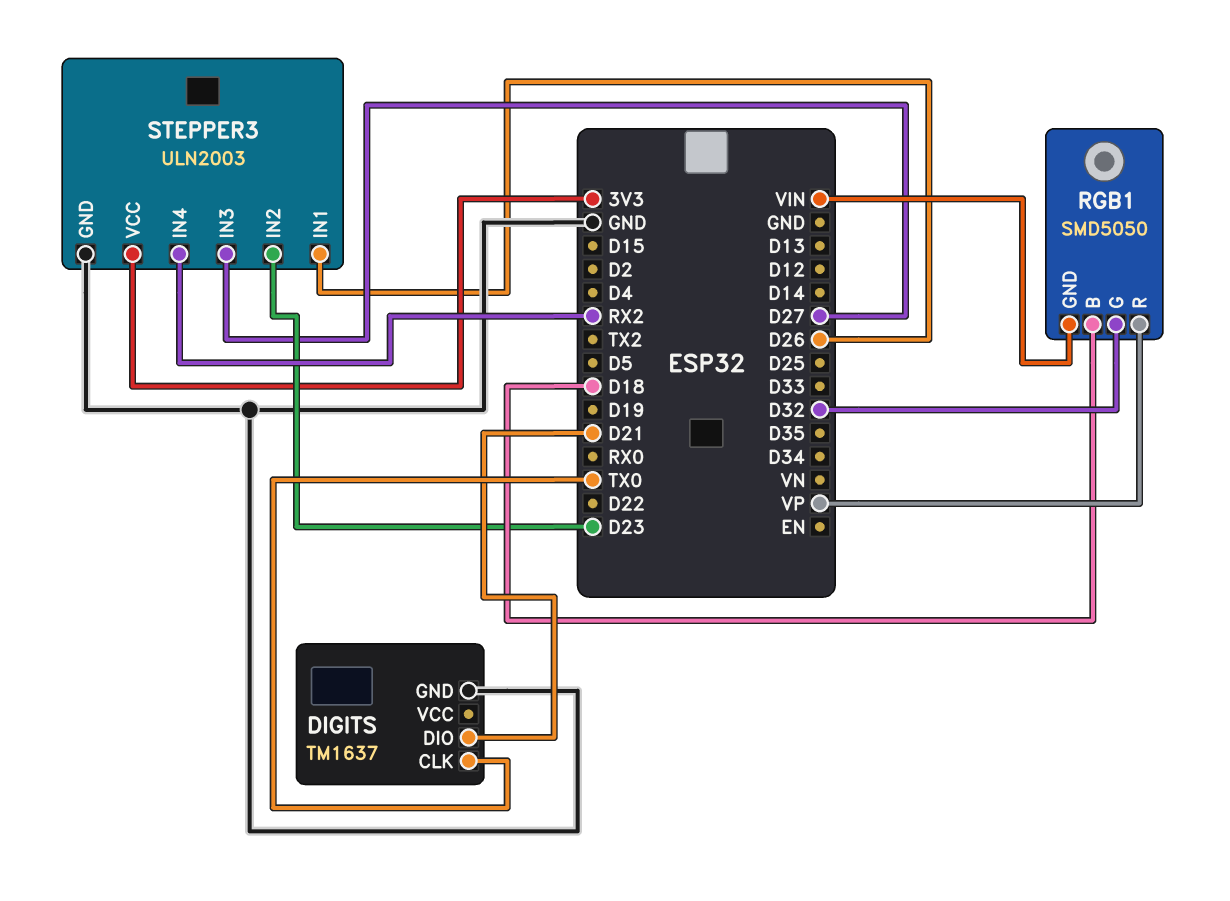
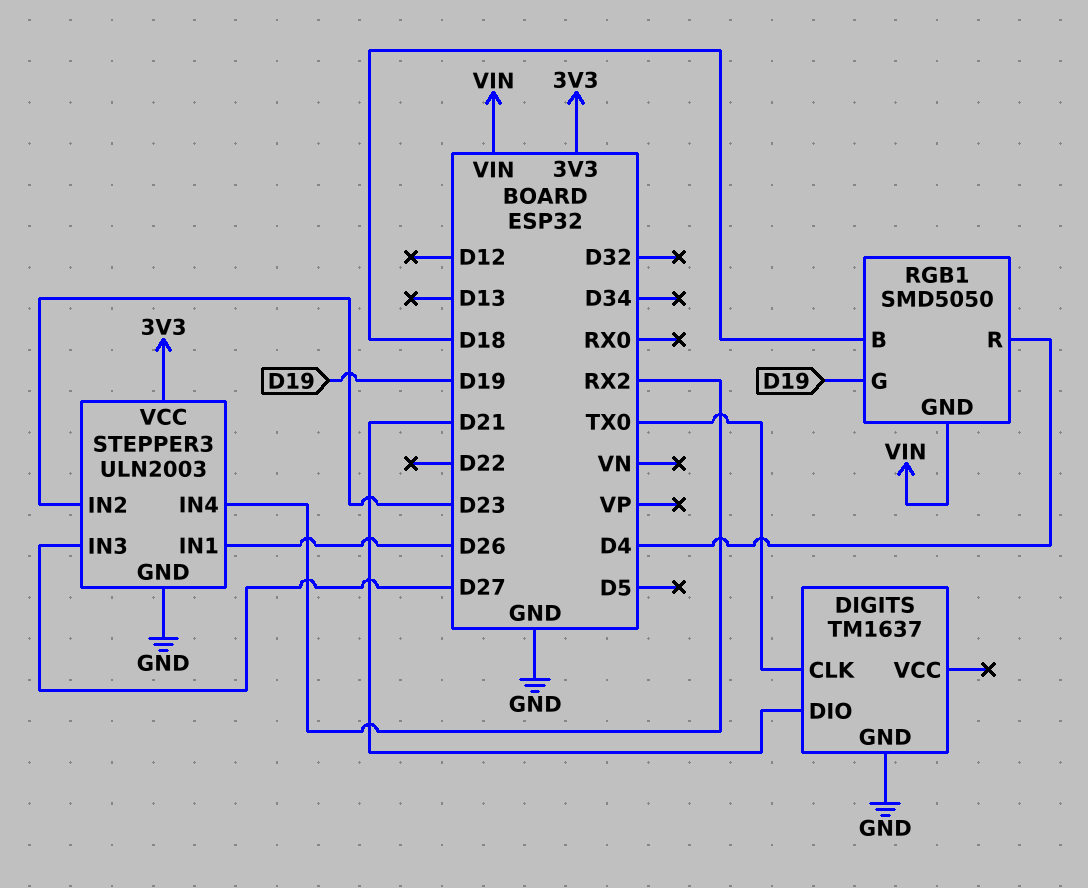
RGB1 pin G: D32 -> D19
RGB1 pin R: VP -> D4

